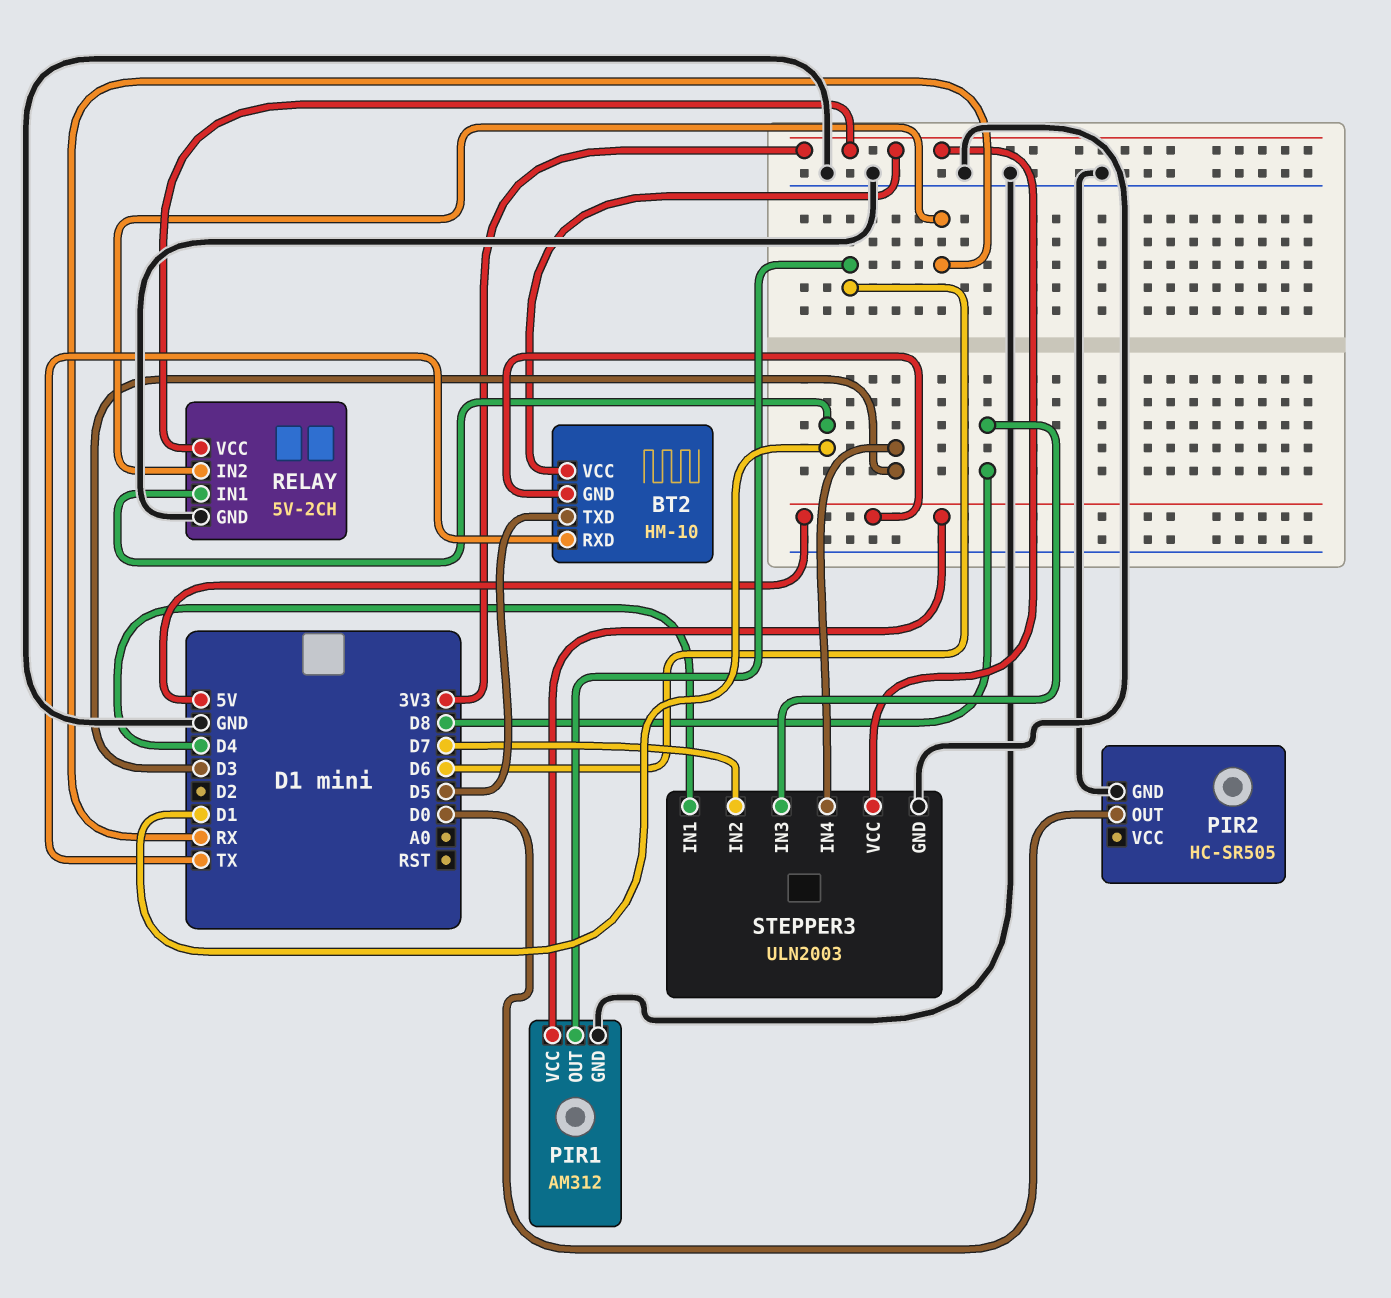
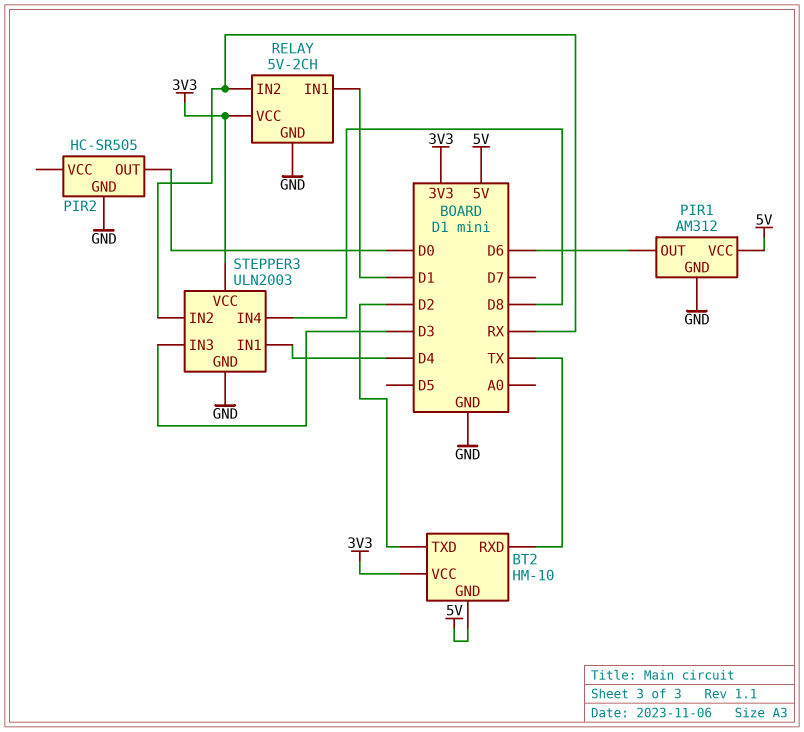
BT2 pin TXD: D5 -> D2
STEPPER3 pin IN2: D7 -> RX
STEPPER3 pin IN3: D8 -> D3
STEPPER3 pin IN4: D3 -> D8

